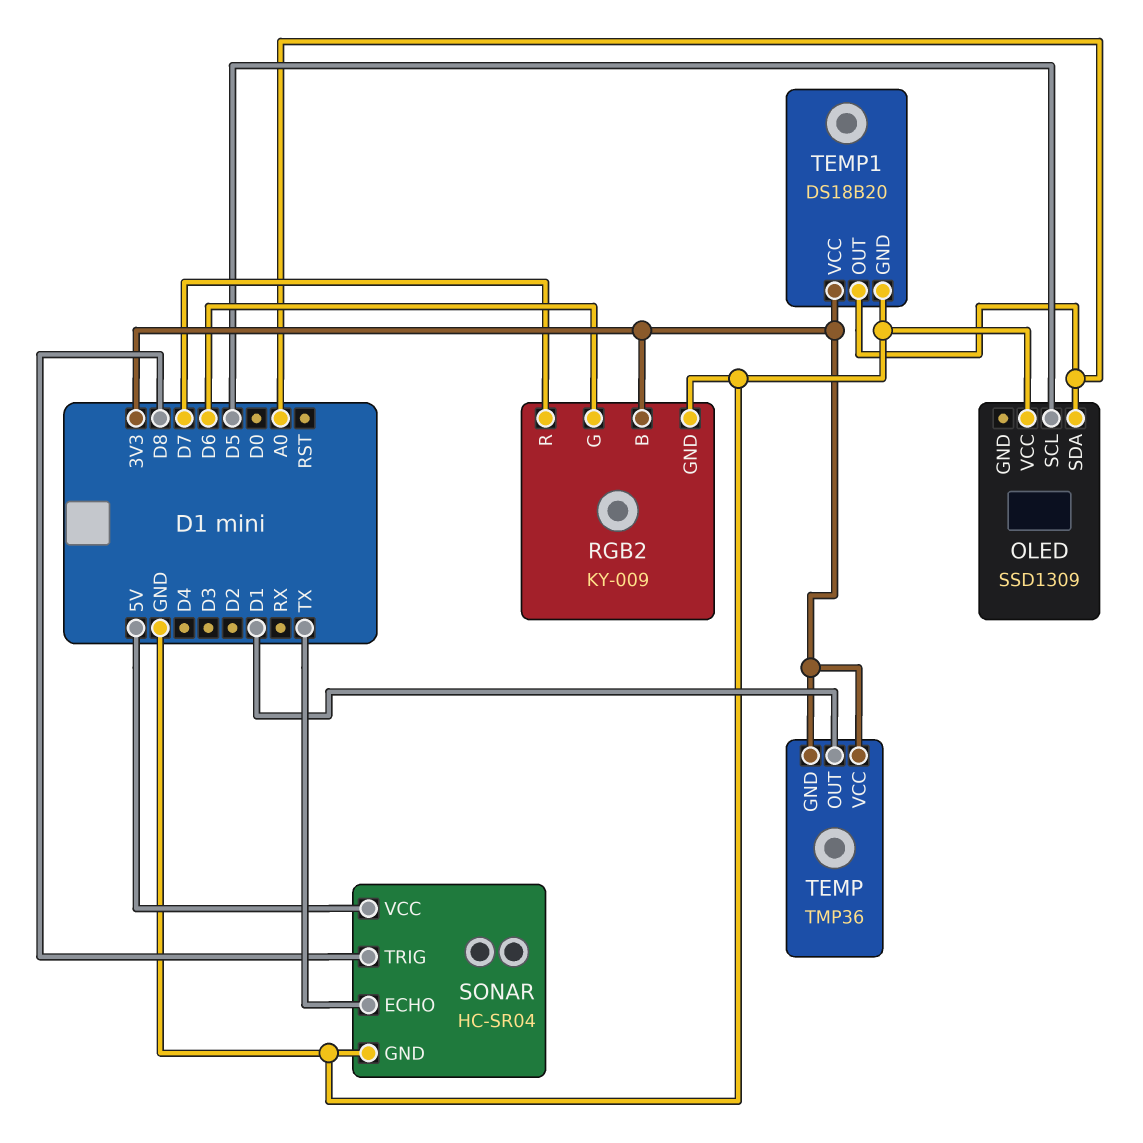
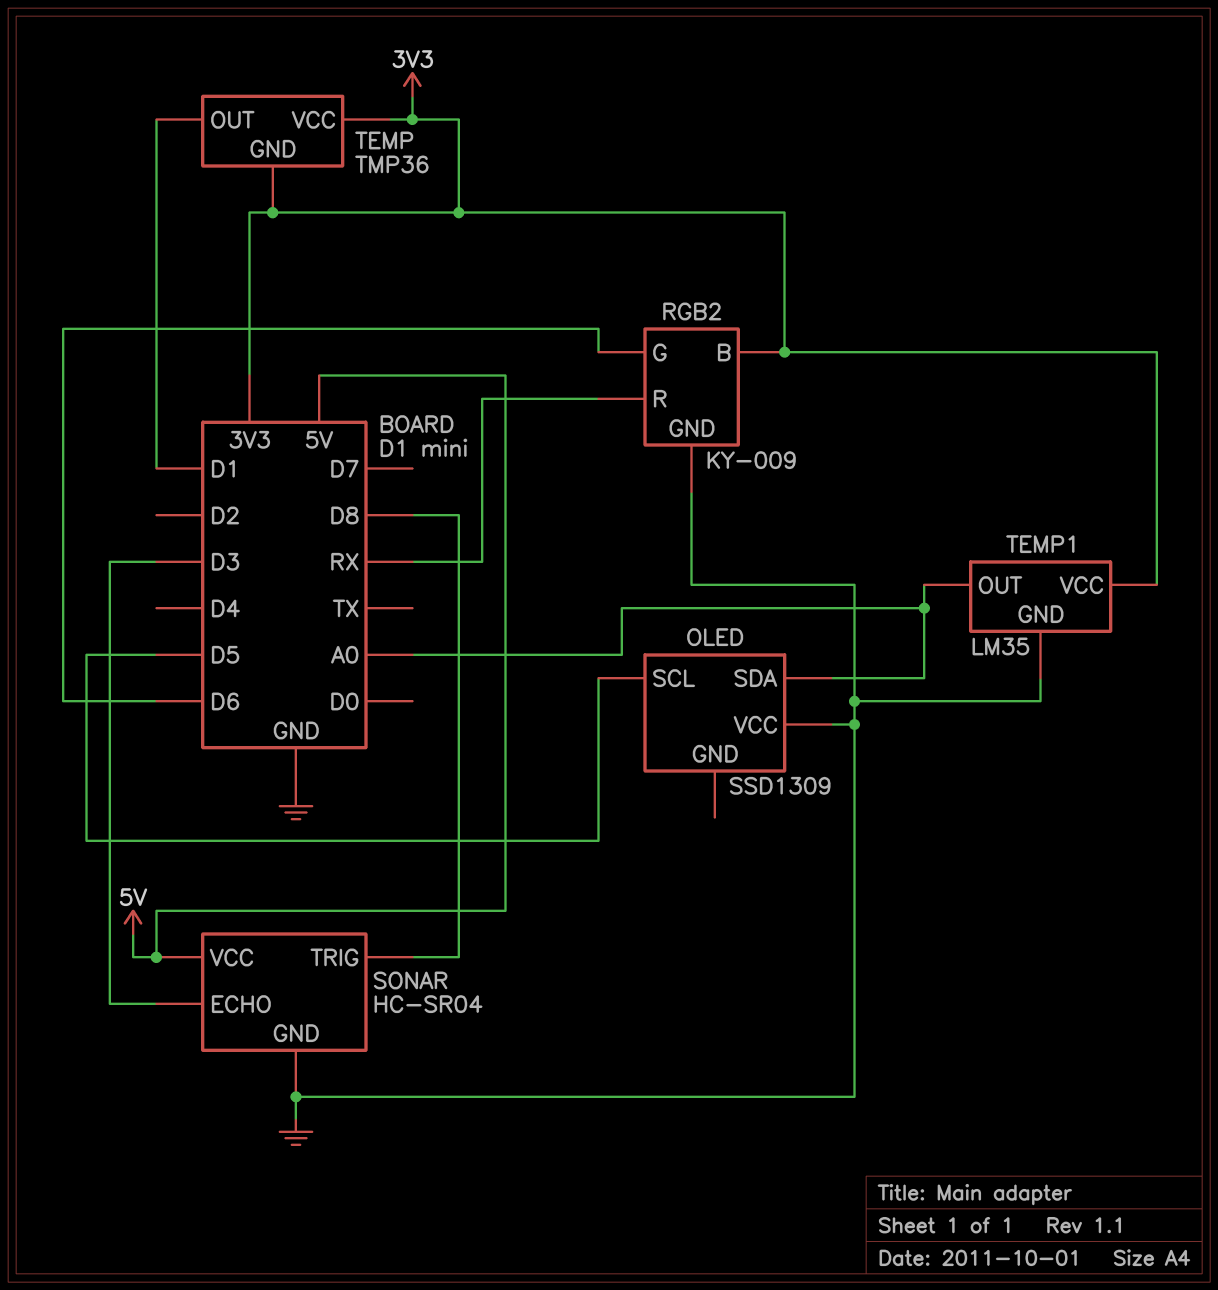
RGB2 pin R: D7 -> RX
SONAR pin ECHO: TX -> D3
TEMP1: DS18B20 -> LM35

